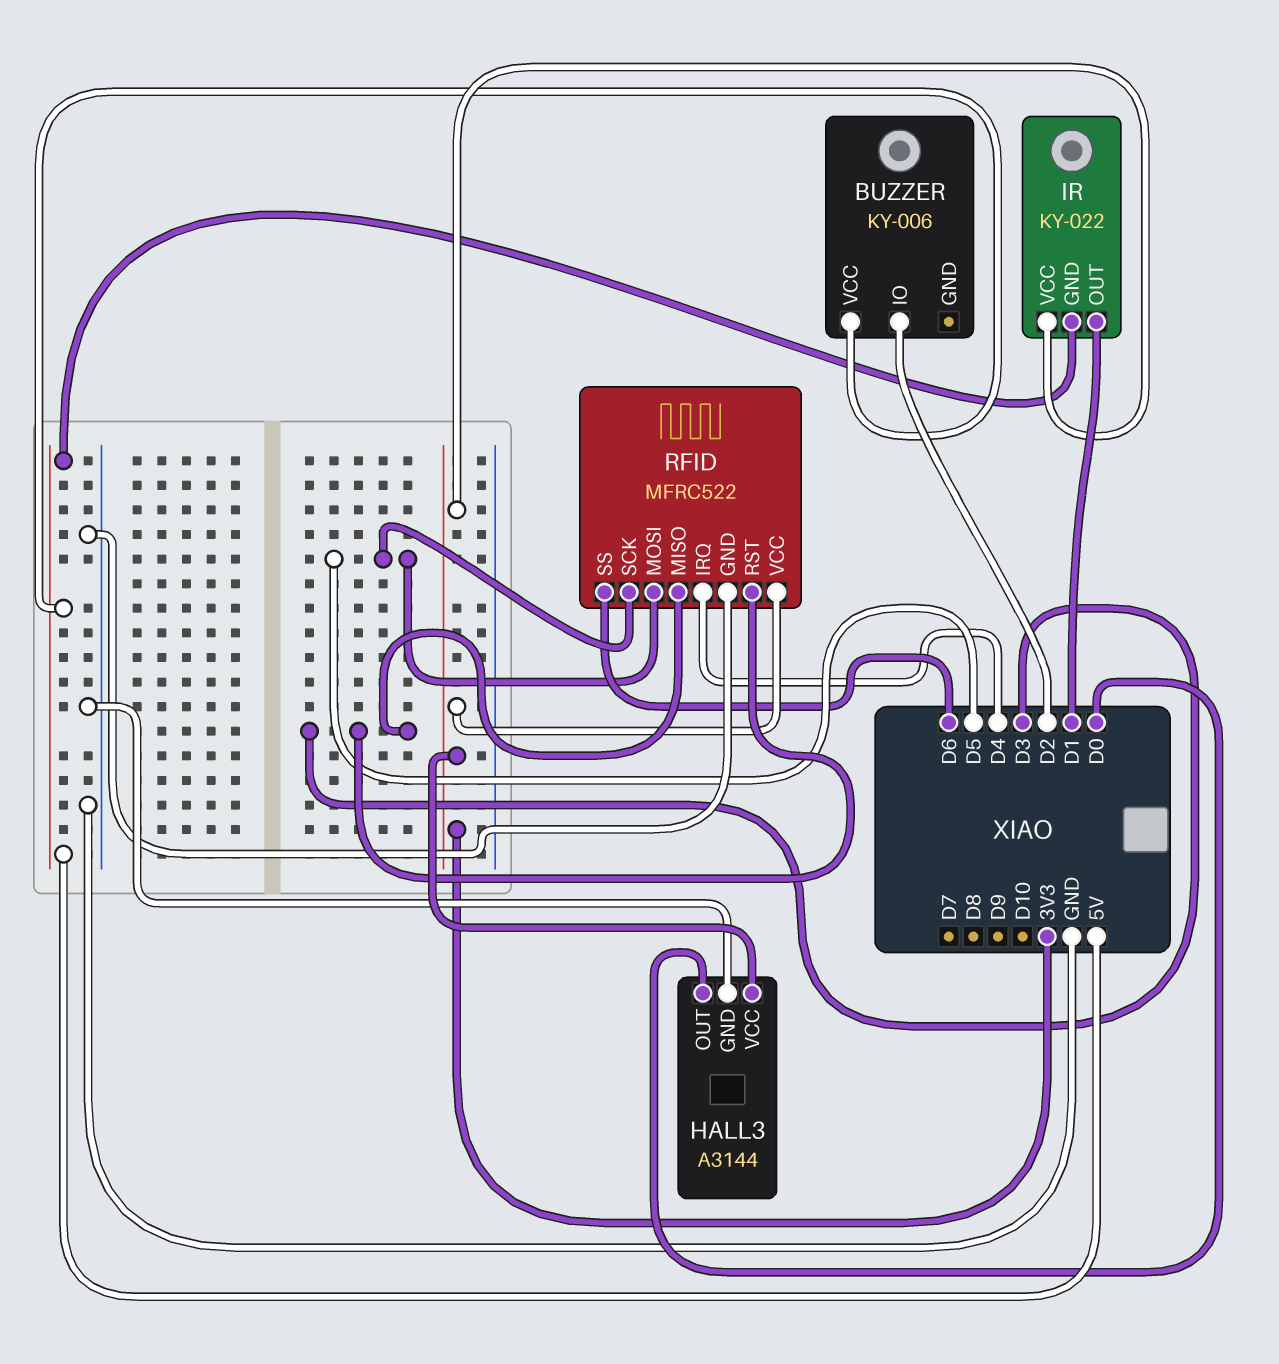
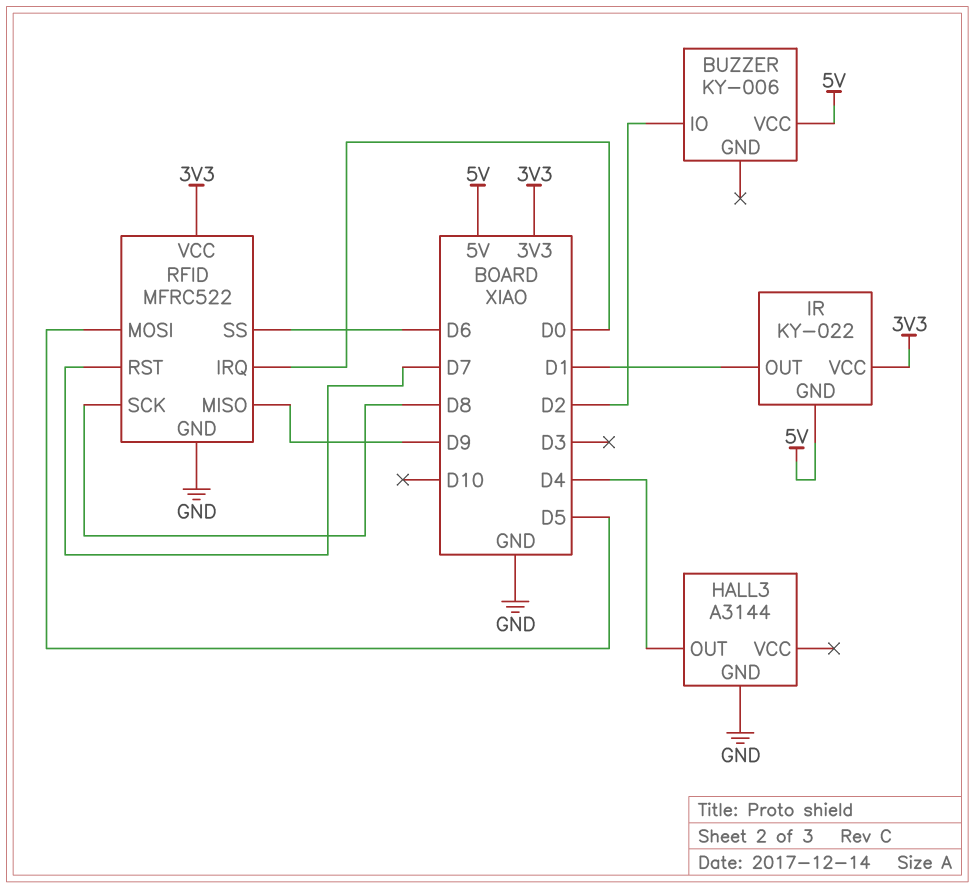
HALL3 pin OUT: D0 -> D4
HALL3 pin VCC: 3V3 -> none
RFID pin IRQ: D4 -> D0
RFID pin MISO: D3 -> D9
RFID pin RST: D3 -> D7
RFID pin SCK: D5 -> D8

